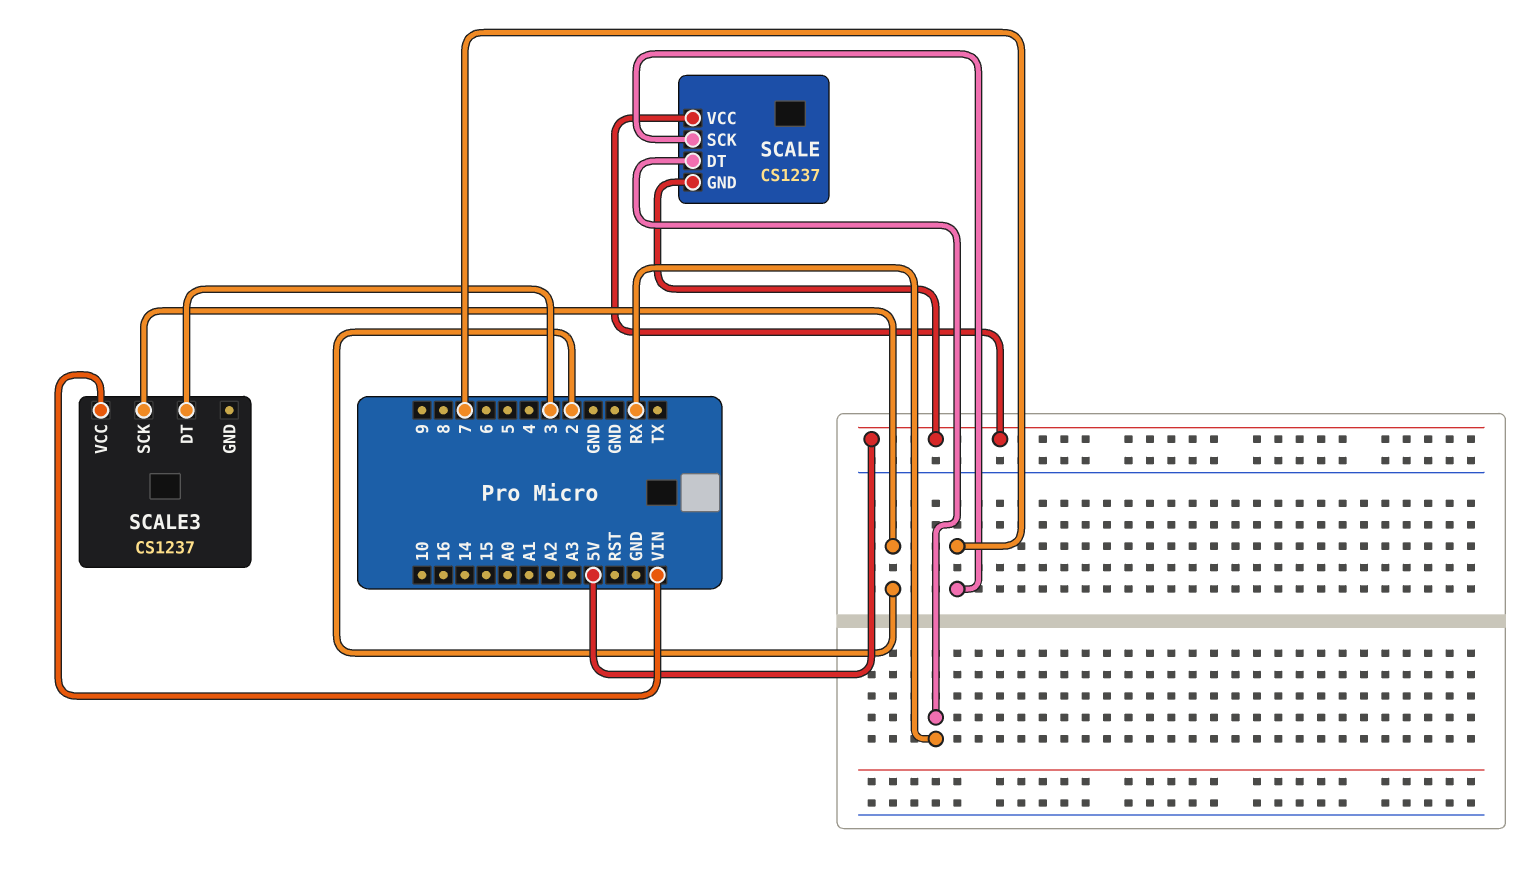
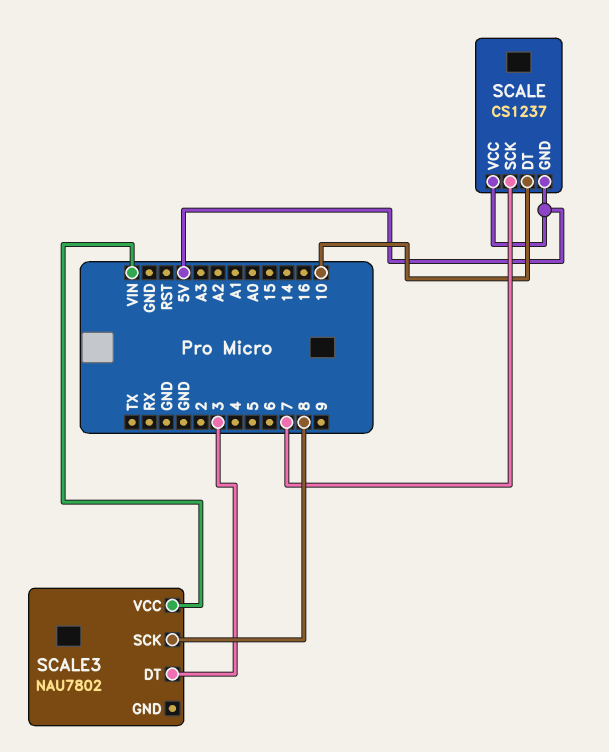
SCALE pin DT: RX -> 10
SCALE3: CS1237 -> NAU7802
SCALE3 pin SCK: 2 -> 8

